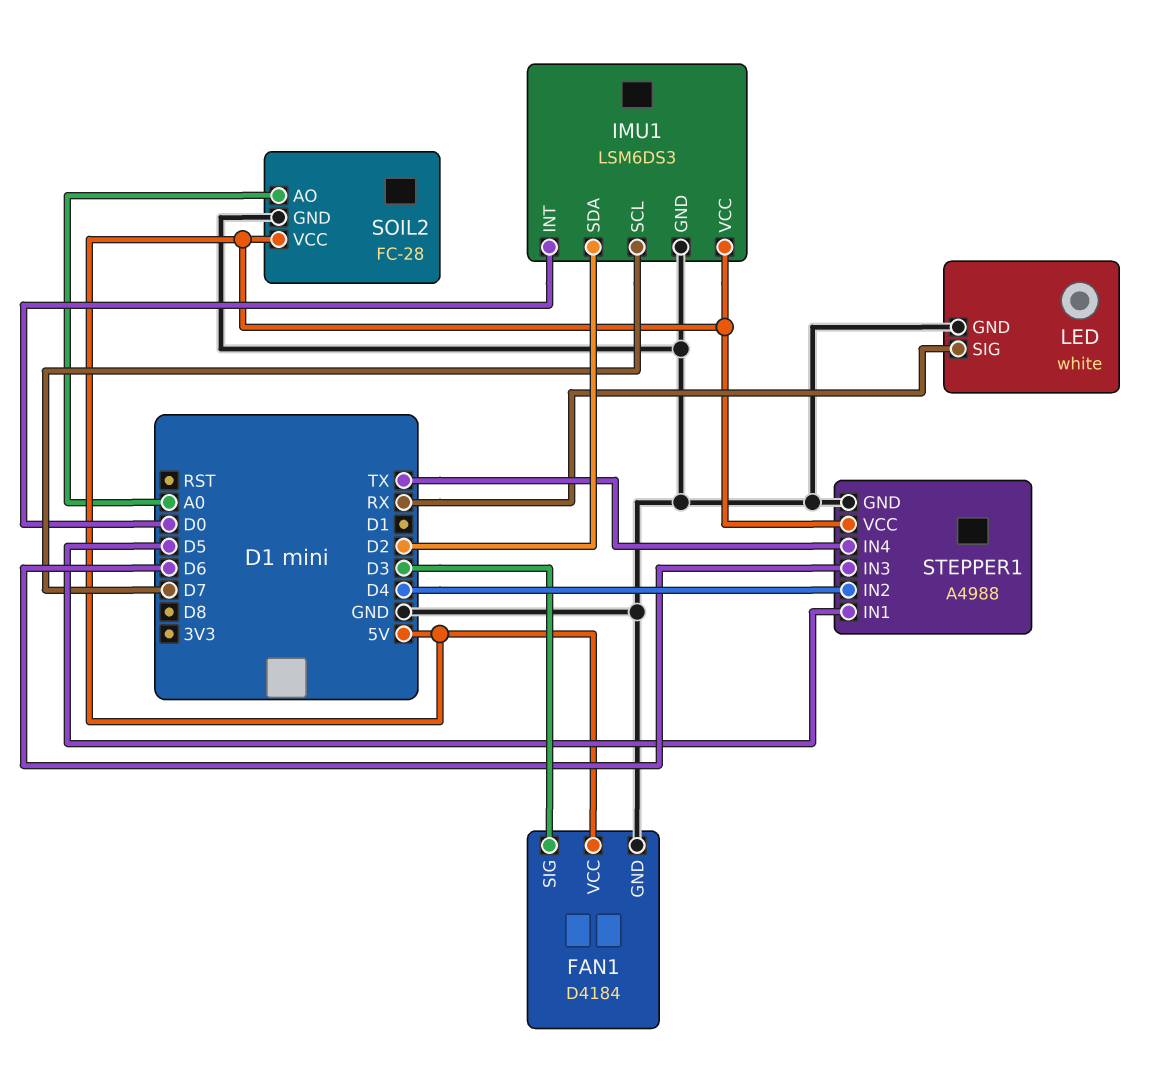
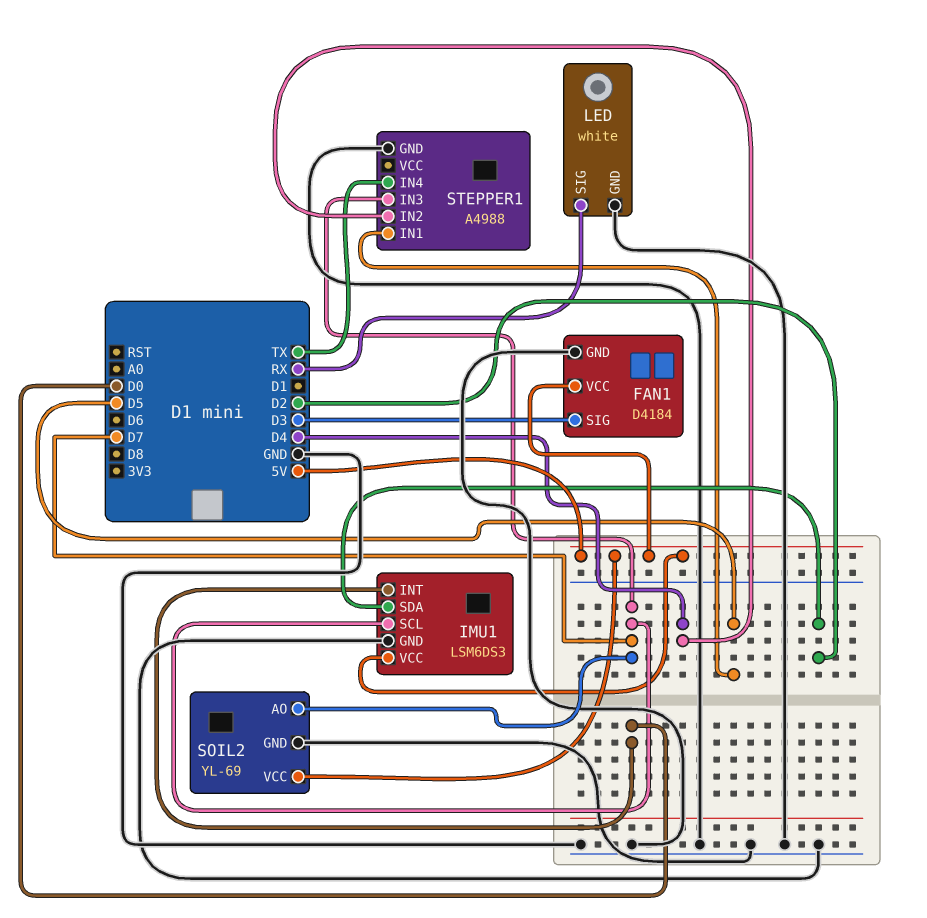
SOIL2: FC-28 -> YL-69
SOIL2 pin AO: A0 -> D7
STEPPER1 pin IN3: D6 -> D7
STEPPER1 pin VCC: 5V -> none

